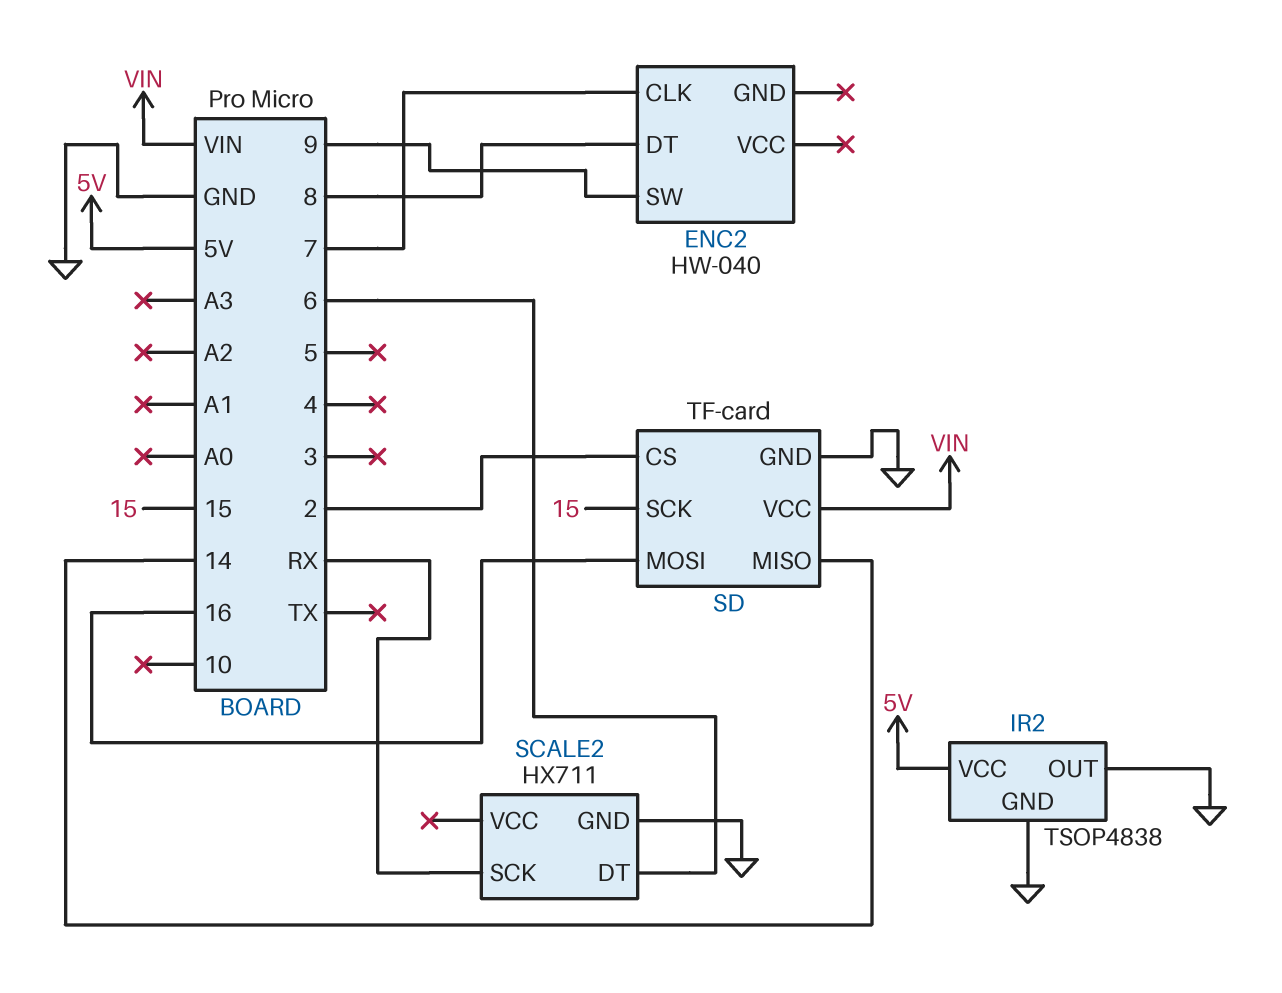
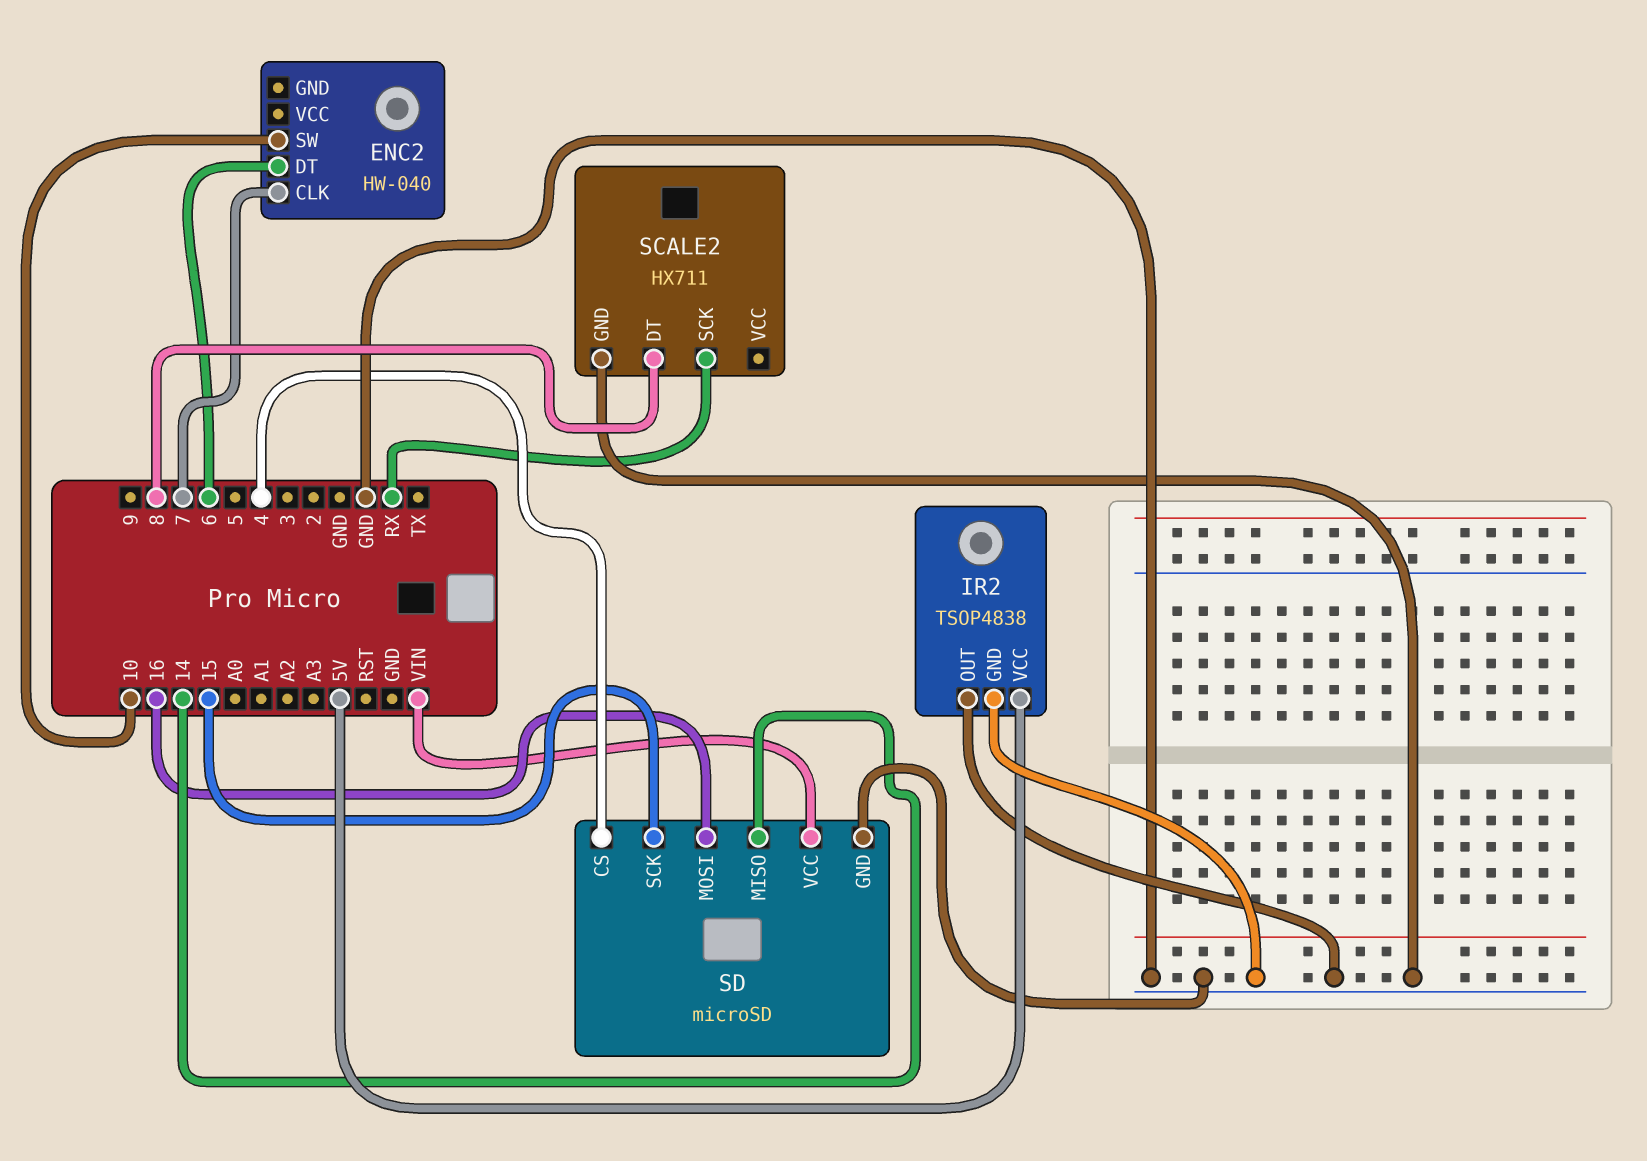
ENC2 pin DT: 8 -> 6
ENC2 pin SW: 9 -> 10
SCALE2 pin DT: 6 -> 8
SD: TF-card -> microSD
SD pin CS: 2 -> 4

